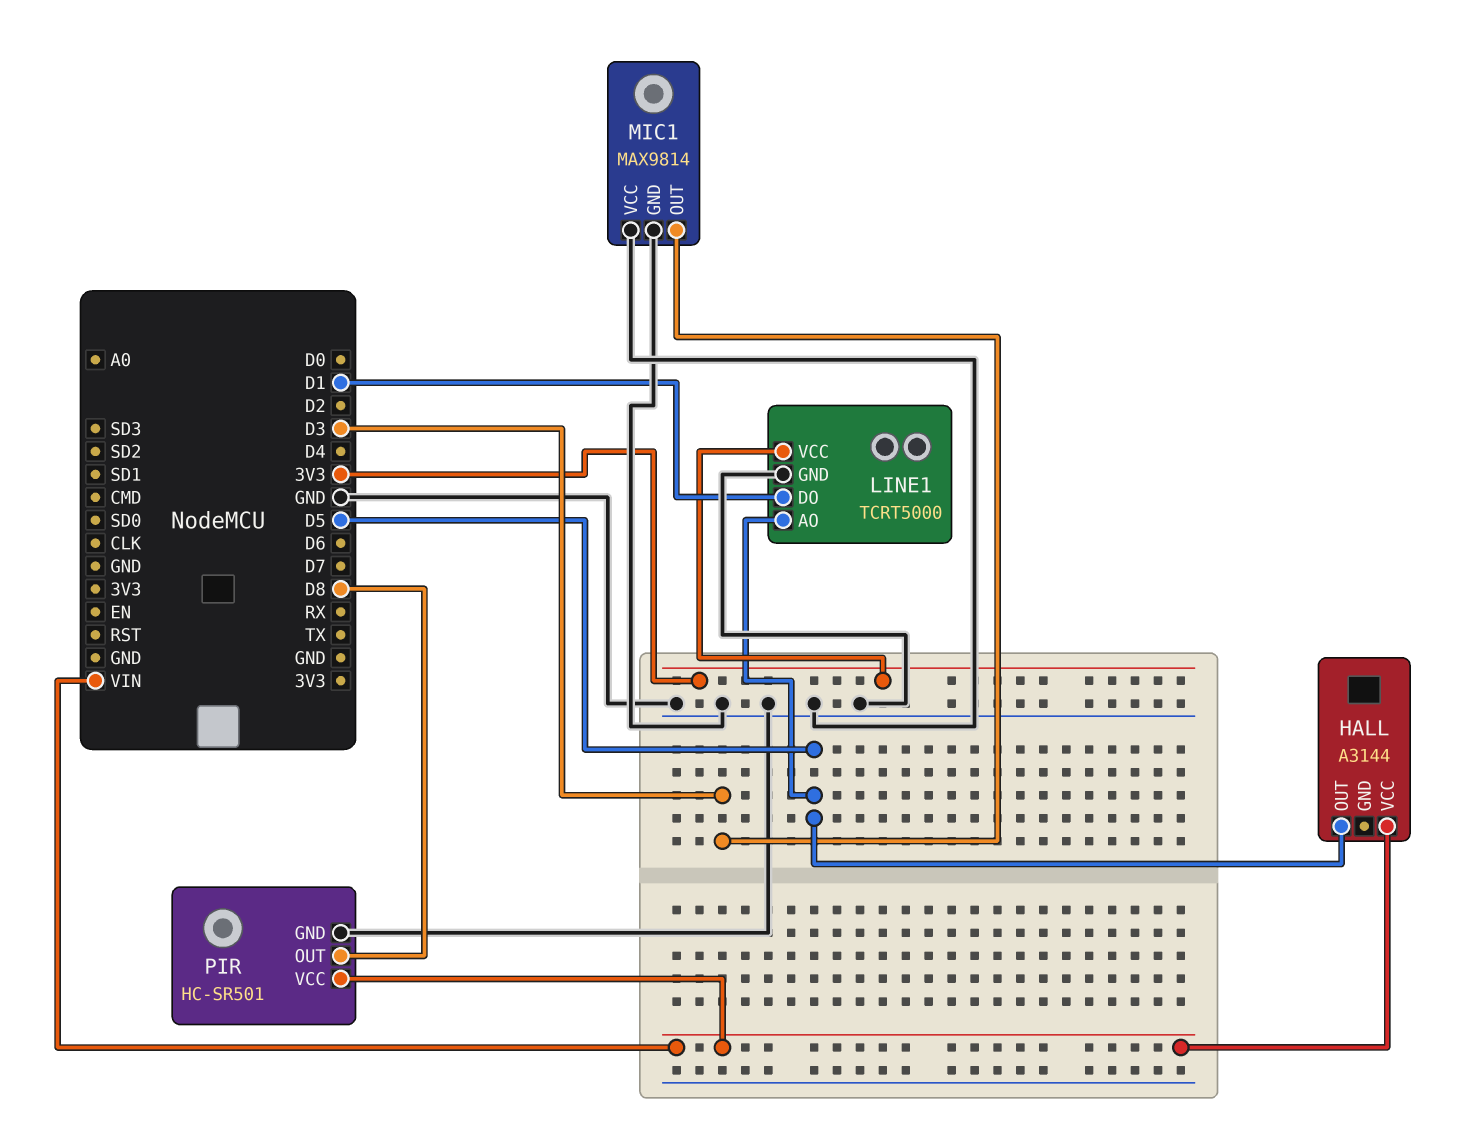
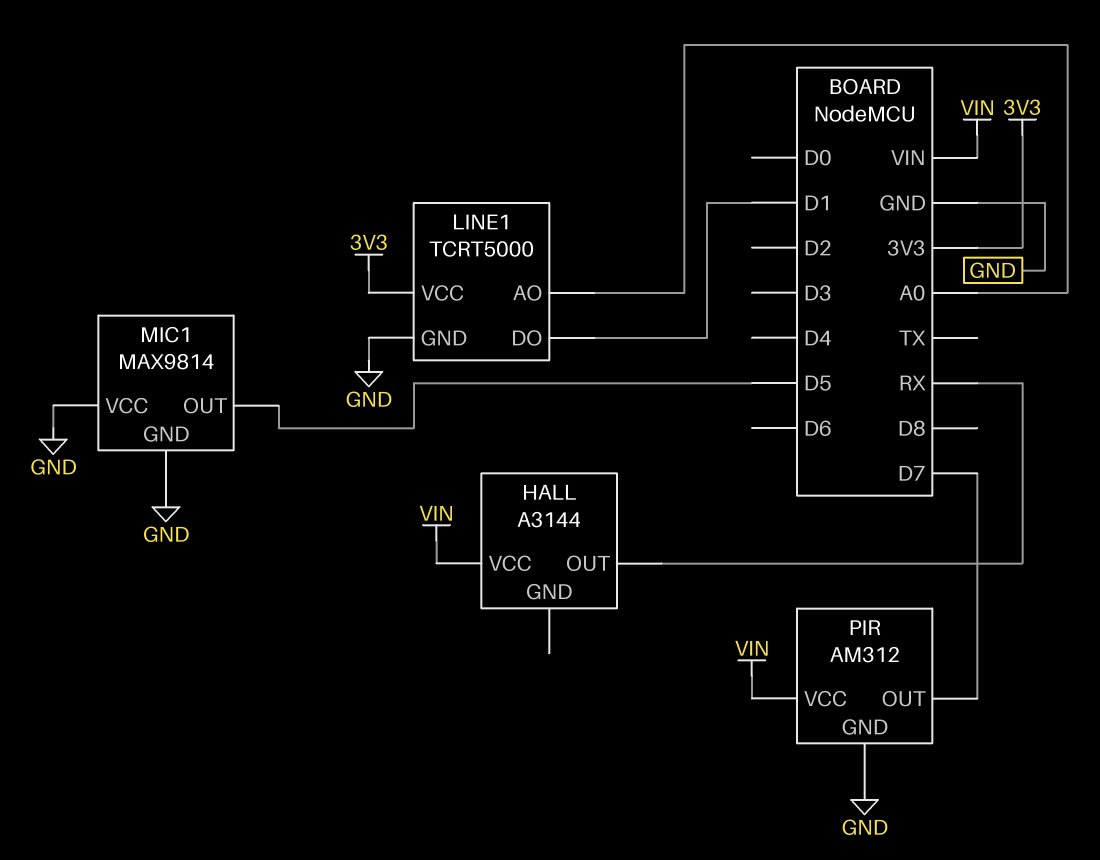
HALL pin OUT: D5 -> RX
LINE1 pin AO: D5 -> A0
MIC1 pin OUT: D3 -> D5
PIR: HC-SR501 -> AM312
PIR pin OUT: D8 -> D7

